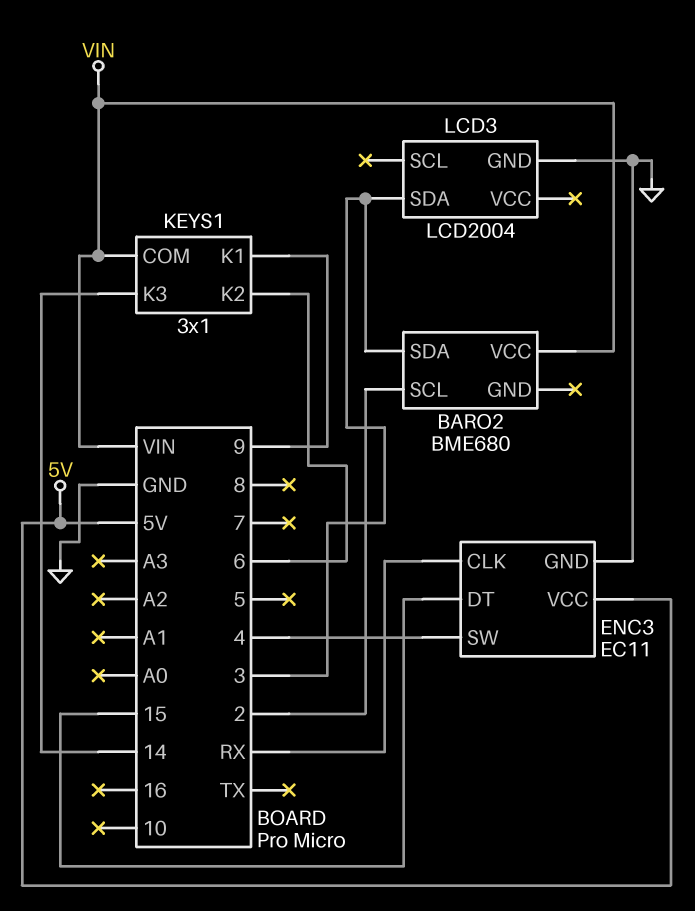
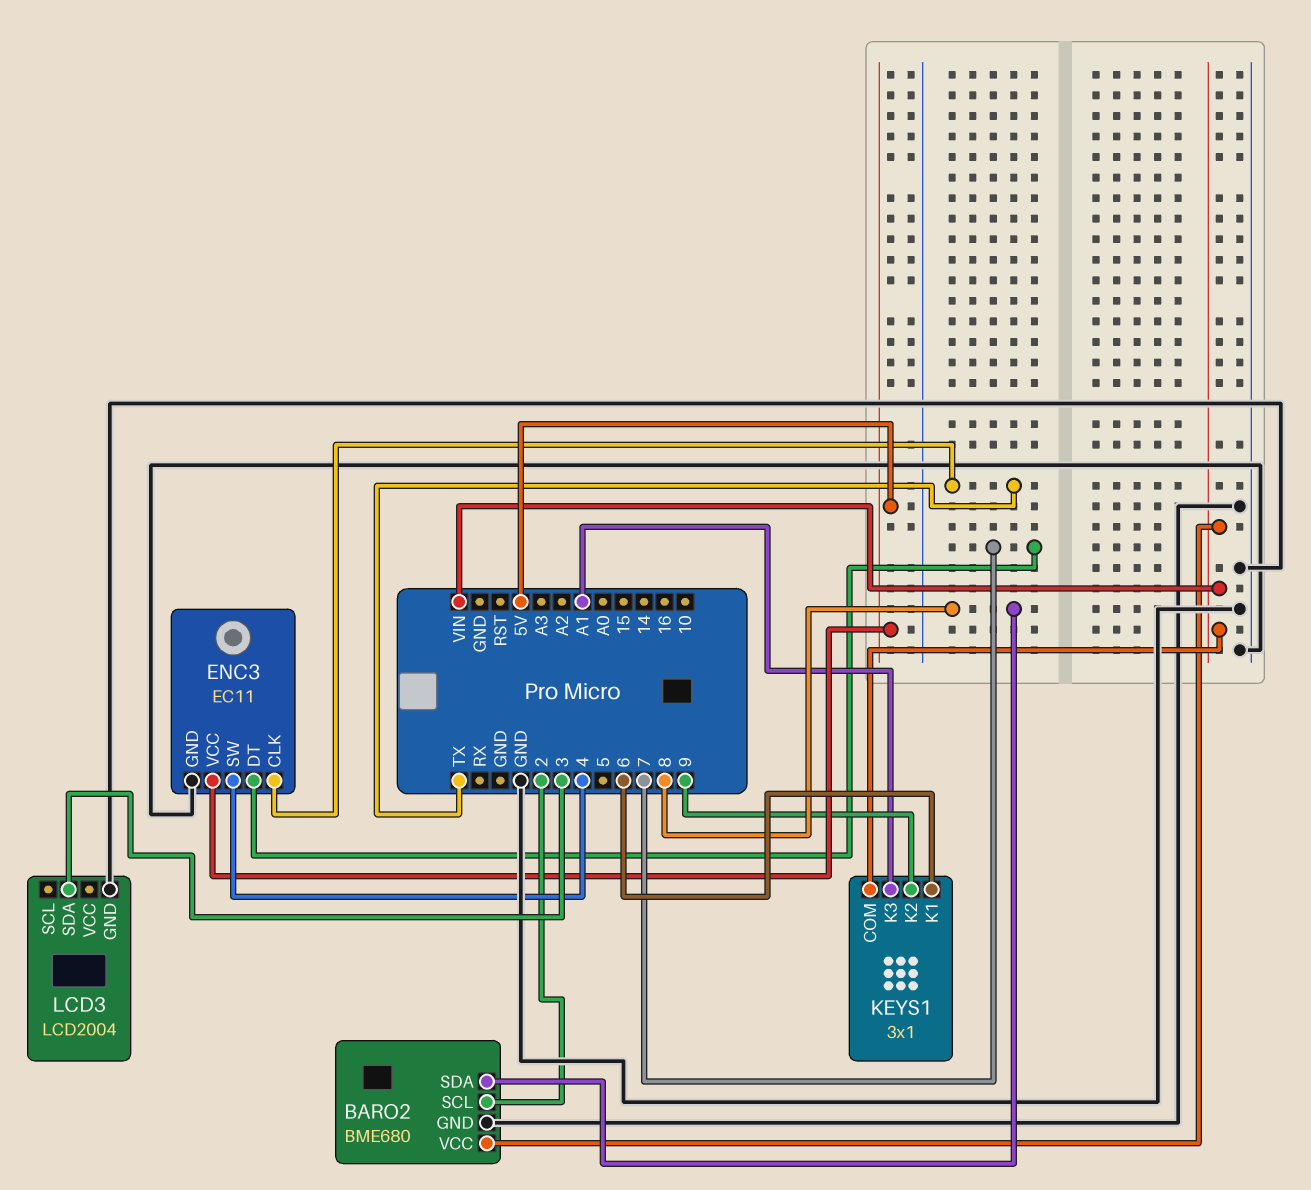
BARO2 pin GND: none -> GND
BARO2 pin SDA: 3 -> 8
ENC3 pin CLK: RX -> TX
ENC3 pin DT: 15 -> 7
KEYS1 pin K1: 9 -> 6
KEYS1 pin K2: 6 -> 9
KEYS1 pin K3: 14 -> A1

